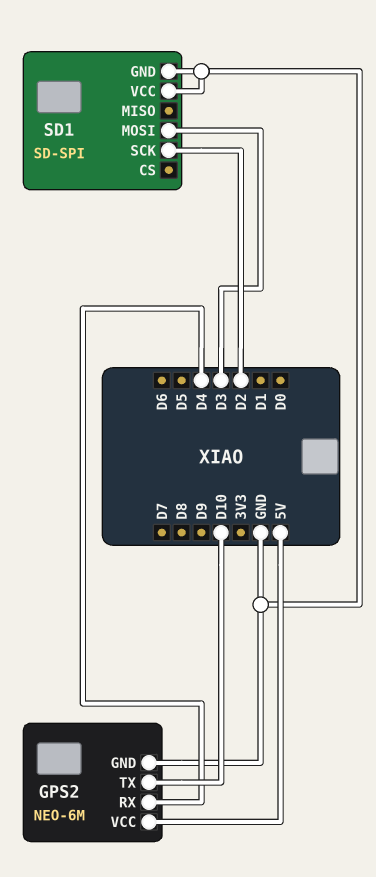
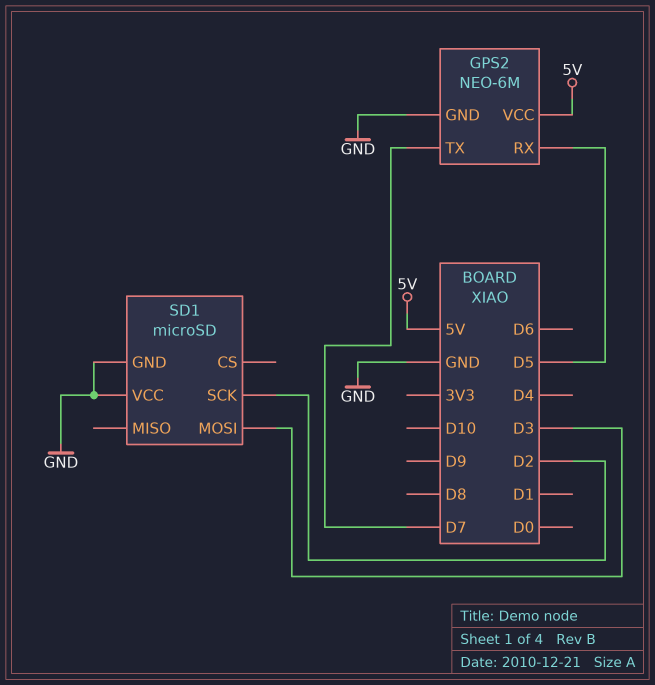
GPS2 pin RX: D4 -> D5
GPS2 pin TX: D10 -> D7
SD1: SD-SPI -> microSD

